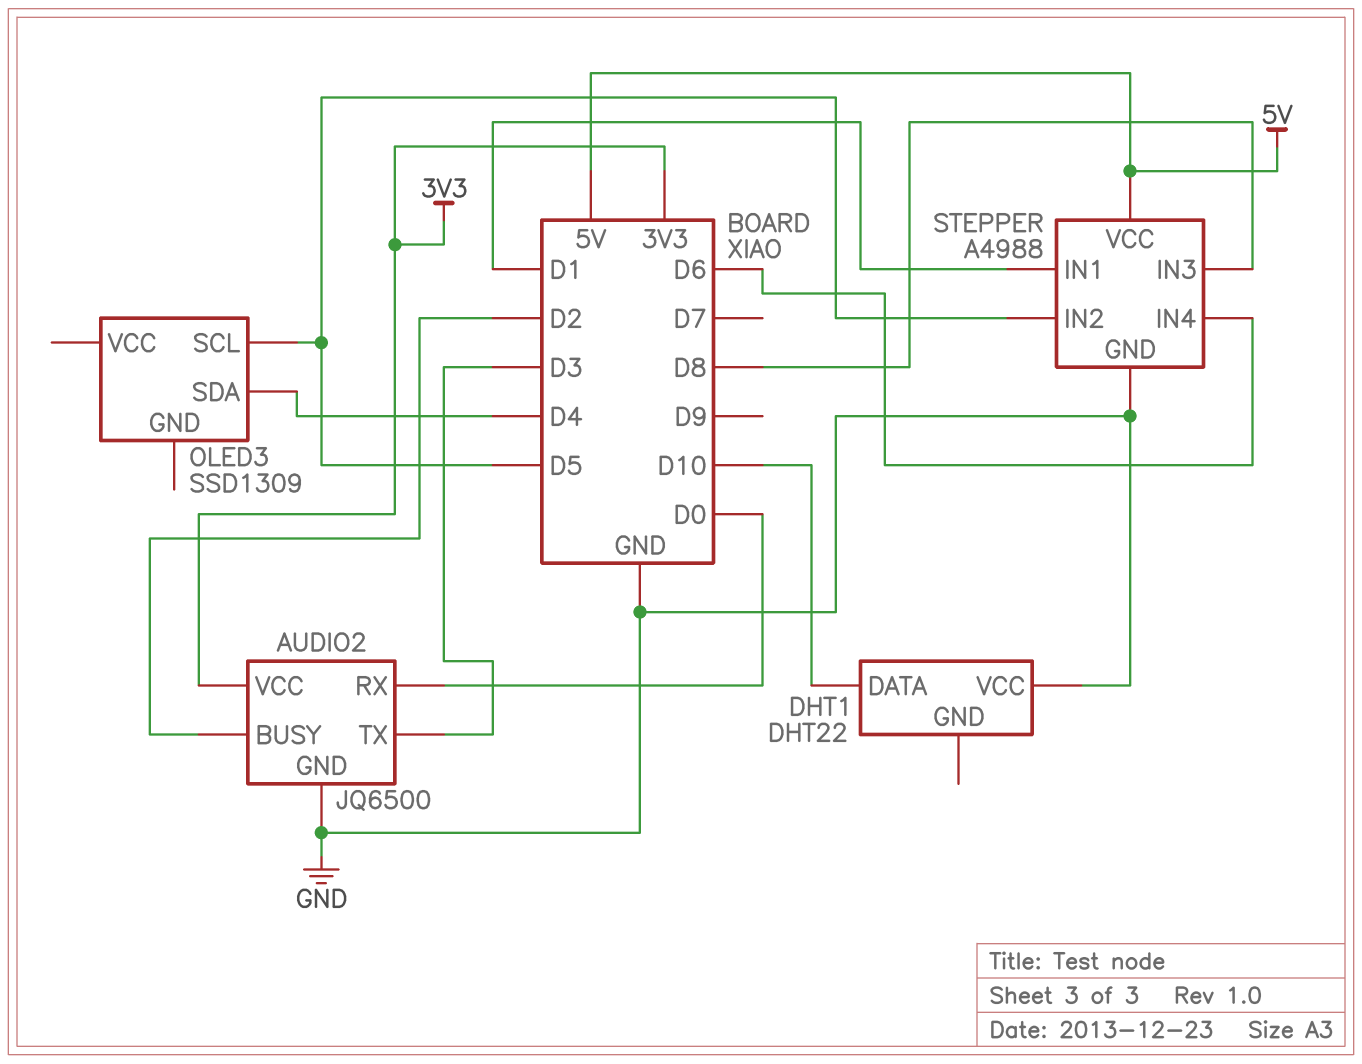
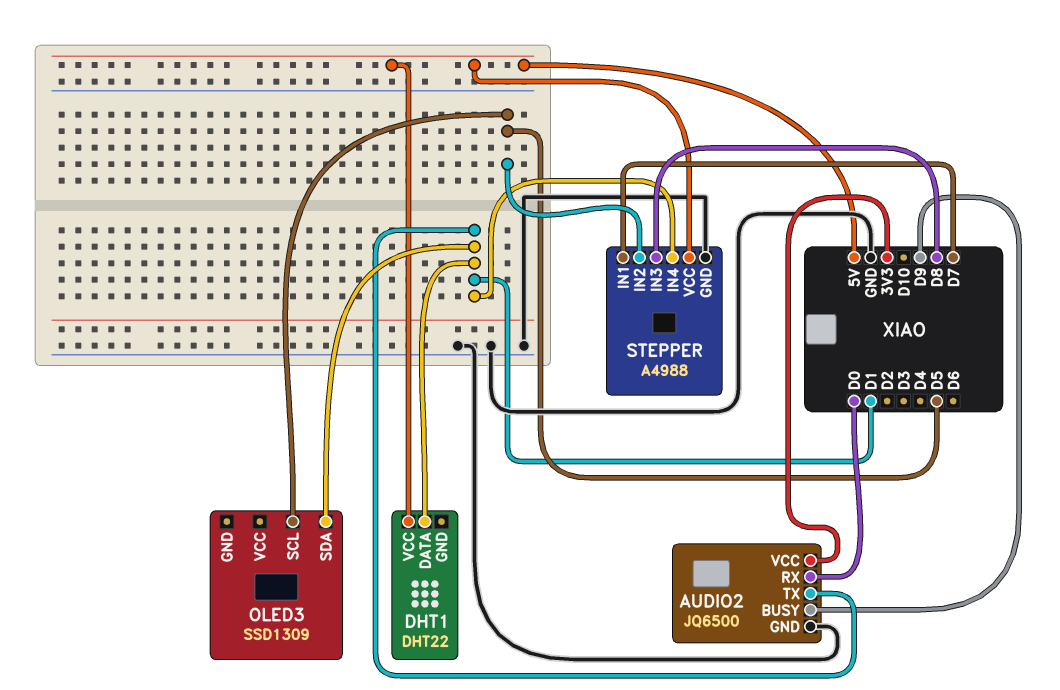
AUDIO2 pin BUSY: D2 -> D9
AUDIO2 pin TX: D3 -> D1
DHT1 pin DATA: D10 -> D1
DHT1 pin VCC: GND -> 5V
OLED3 pin SDA: D4 -> D1
STEPPER pin IN1: D1 -> D7
STEPPER pin IN4: D6 -> D1

